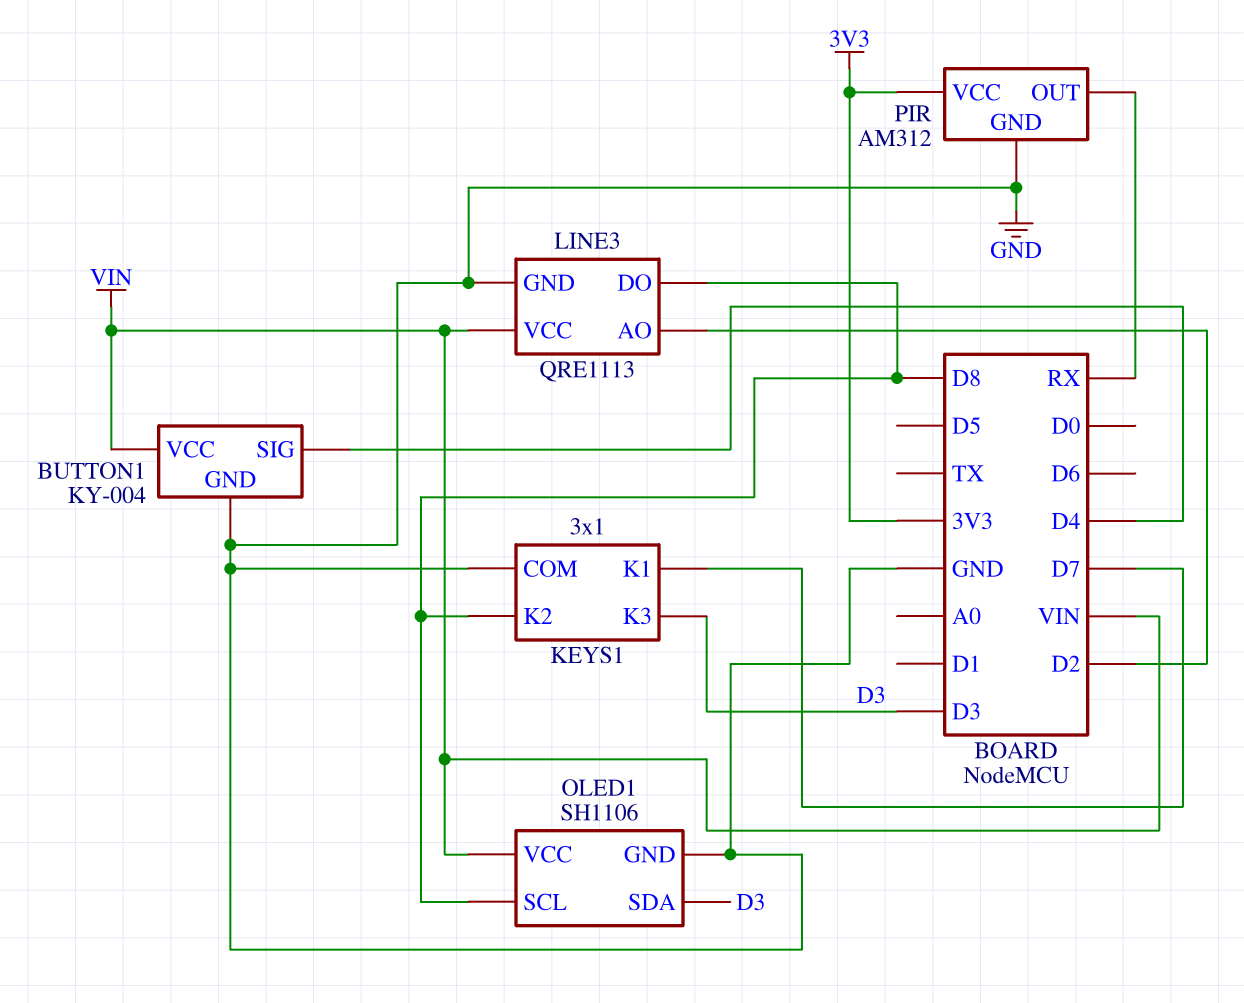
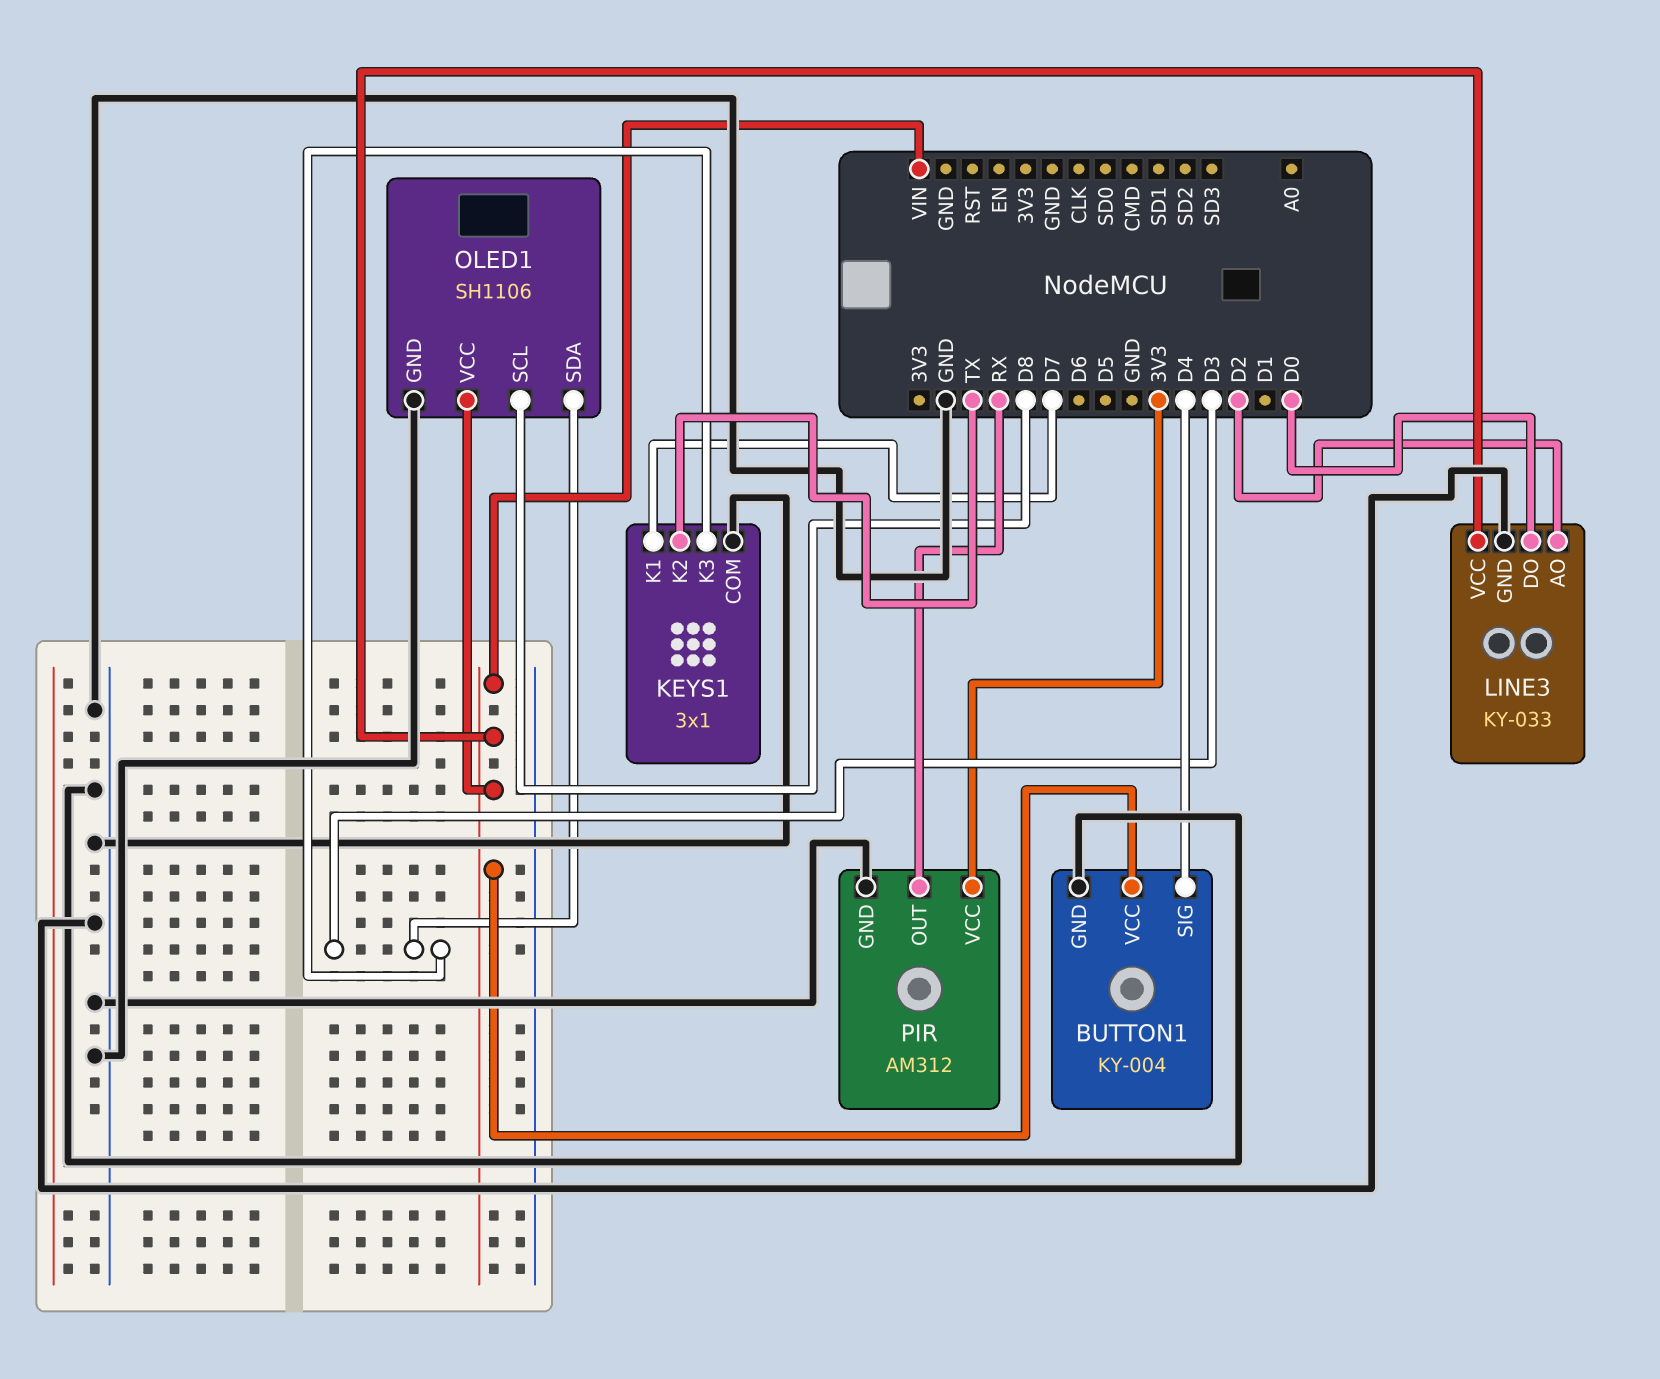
KEYS1 pin K2: D8 -> TX
LINE3: QRE1113 -> KY-033
LINE3 pin DO: D8 -> D0

